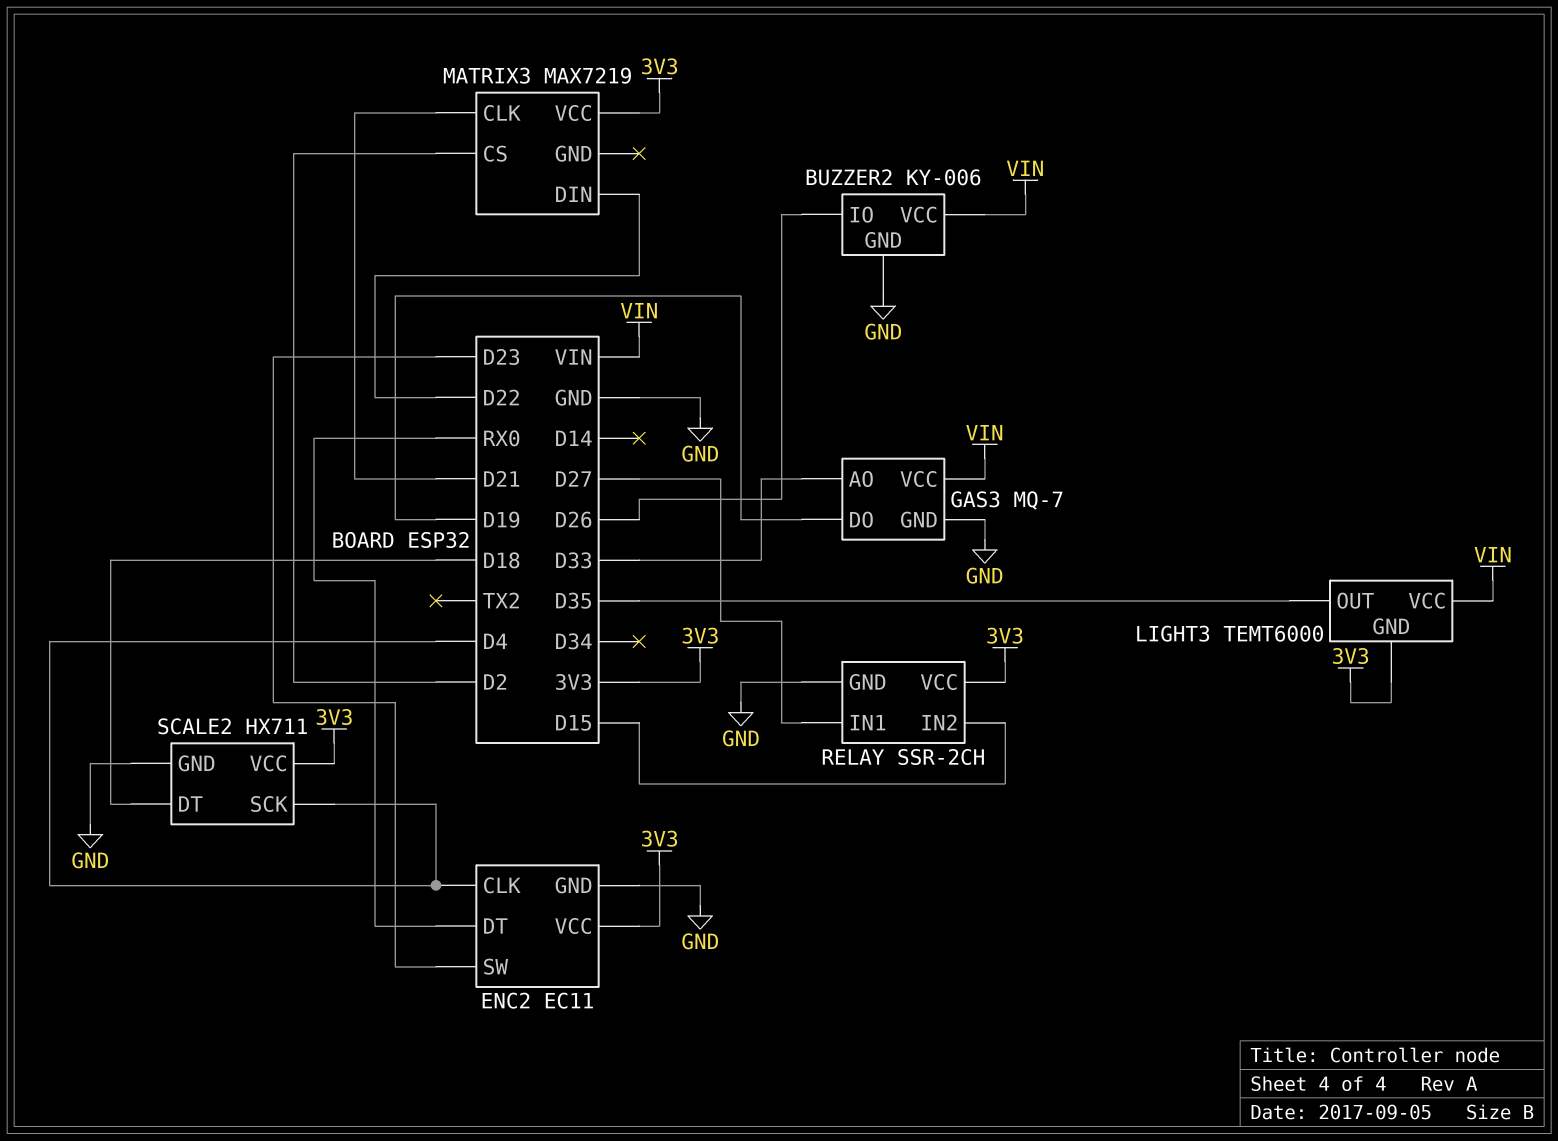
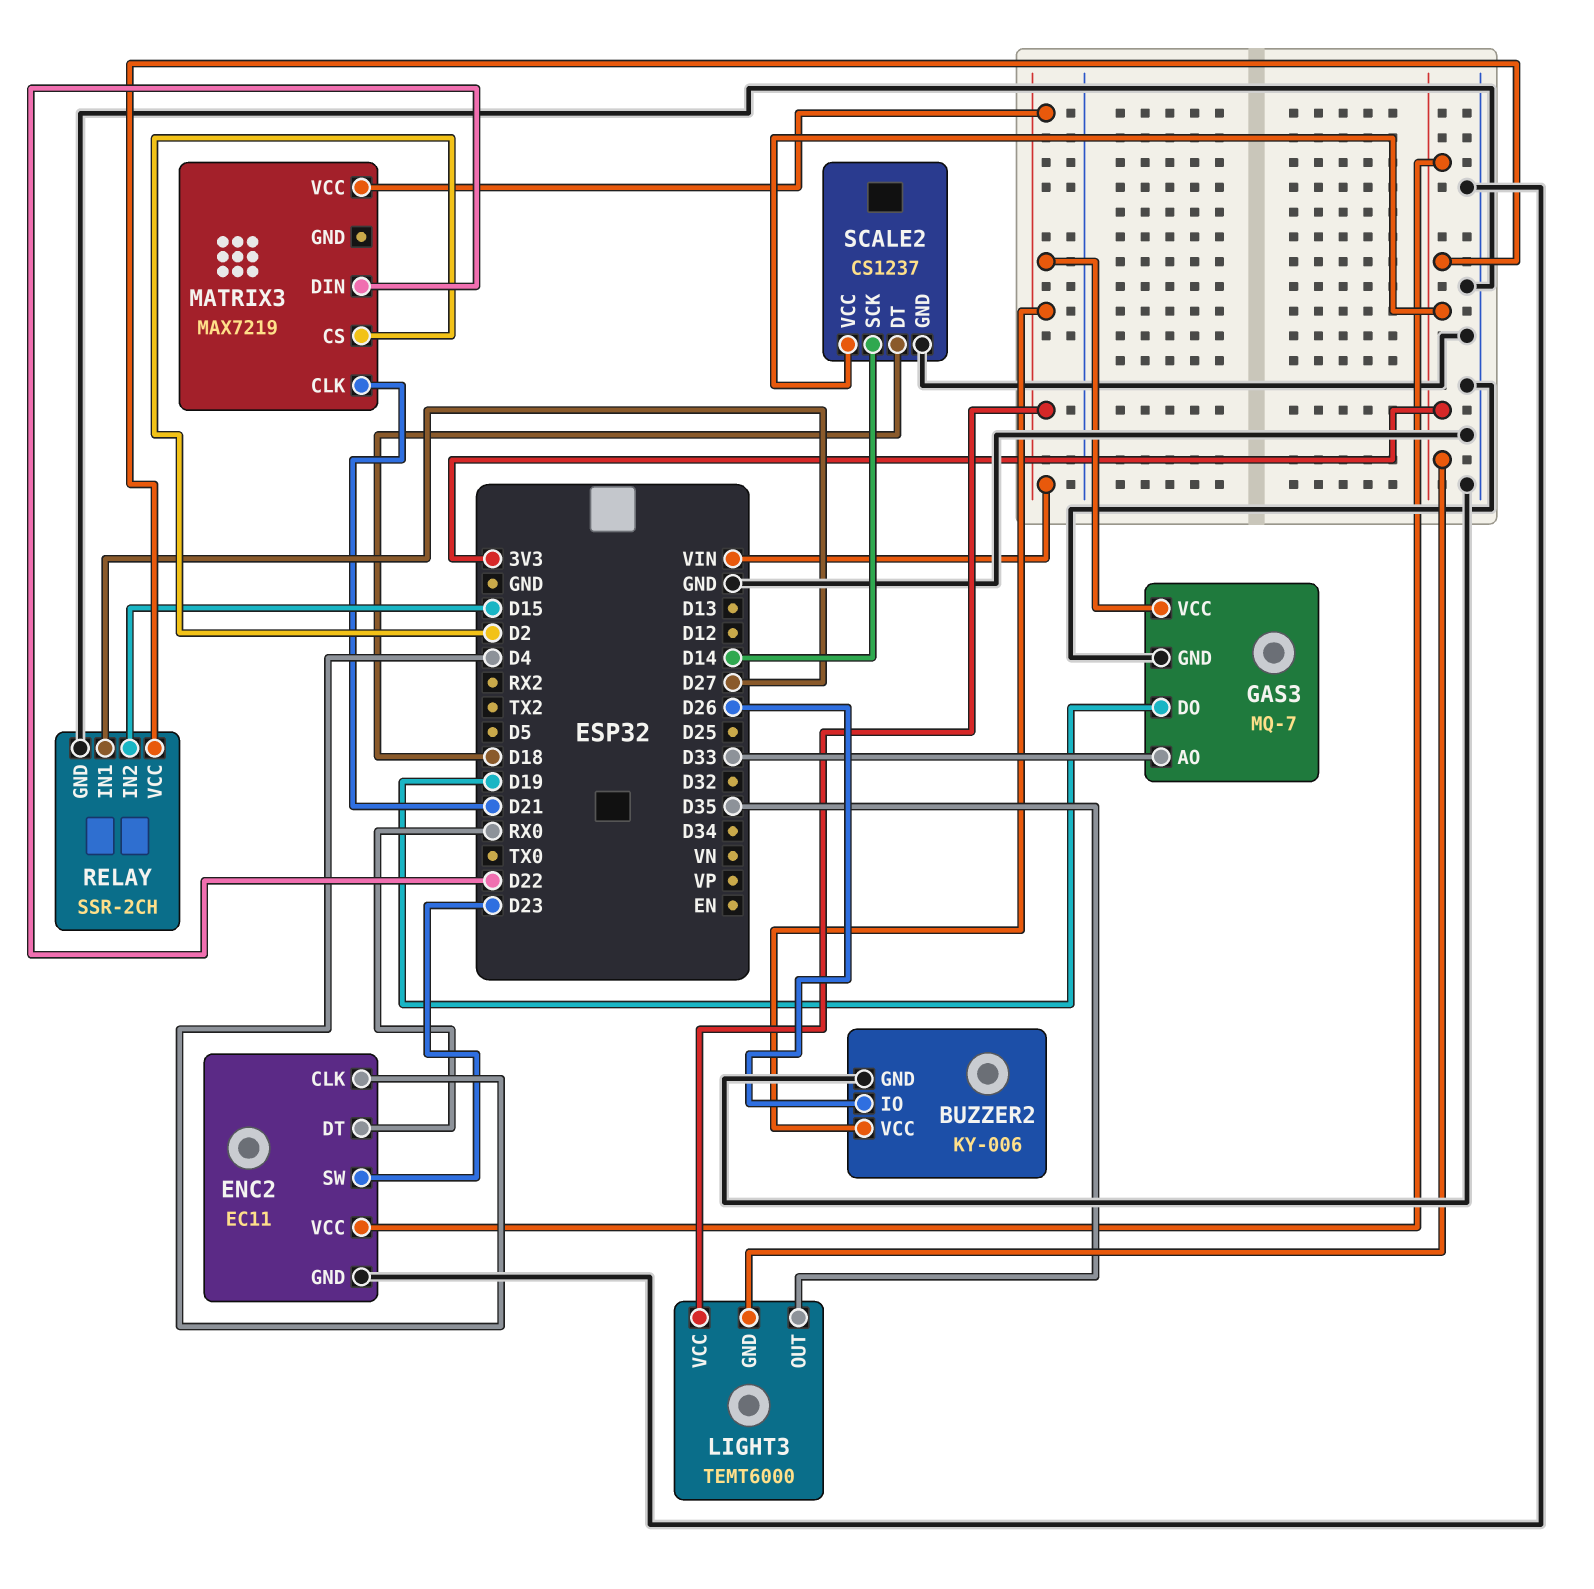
MATRIX3 pin VCC: 3V3 -> VIN
SCALE2: HX711 -> CS1237
SCALE2 pin SCK: D4 -> D14

